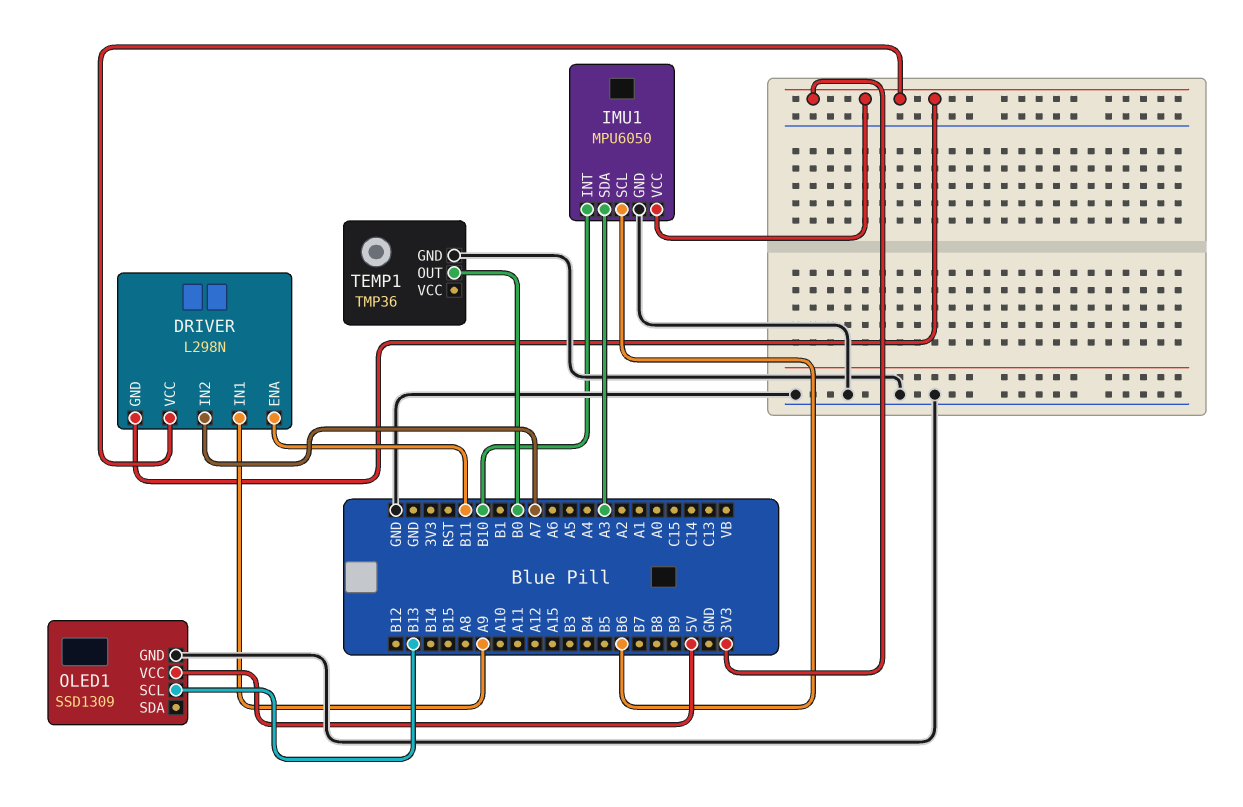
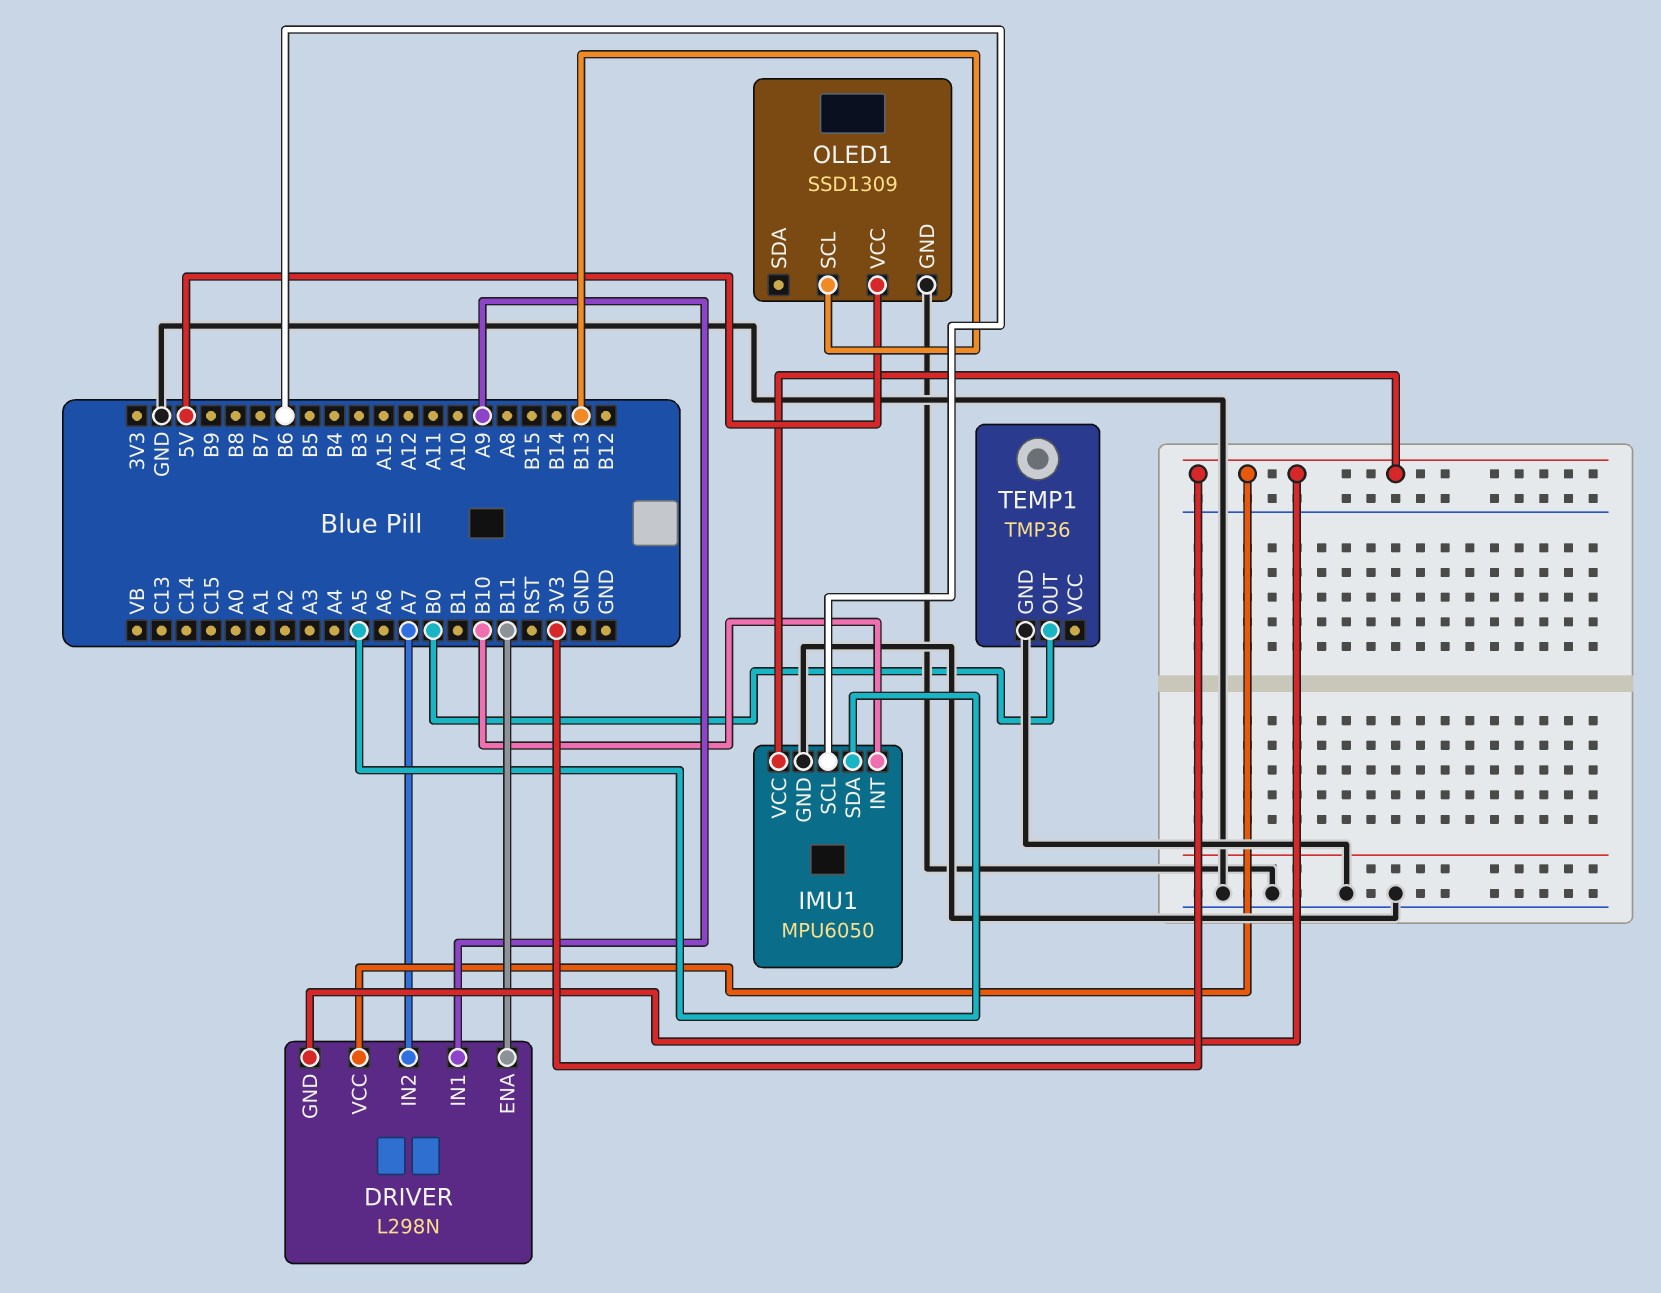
IMU1 pin SDA: A3 -> A5

